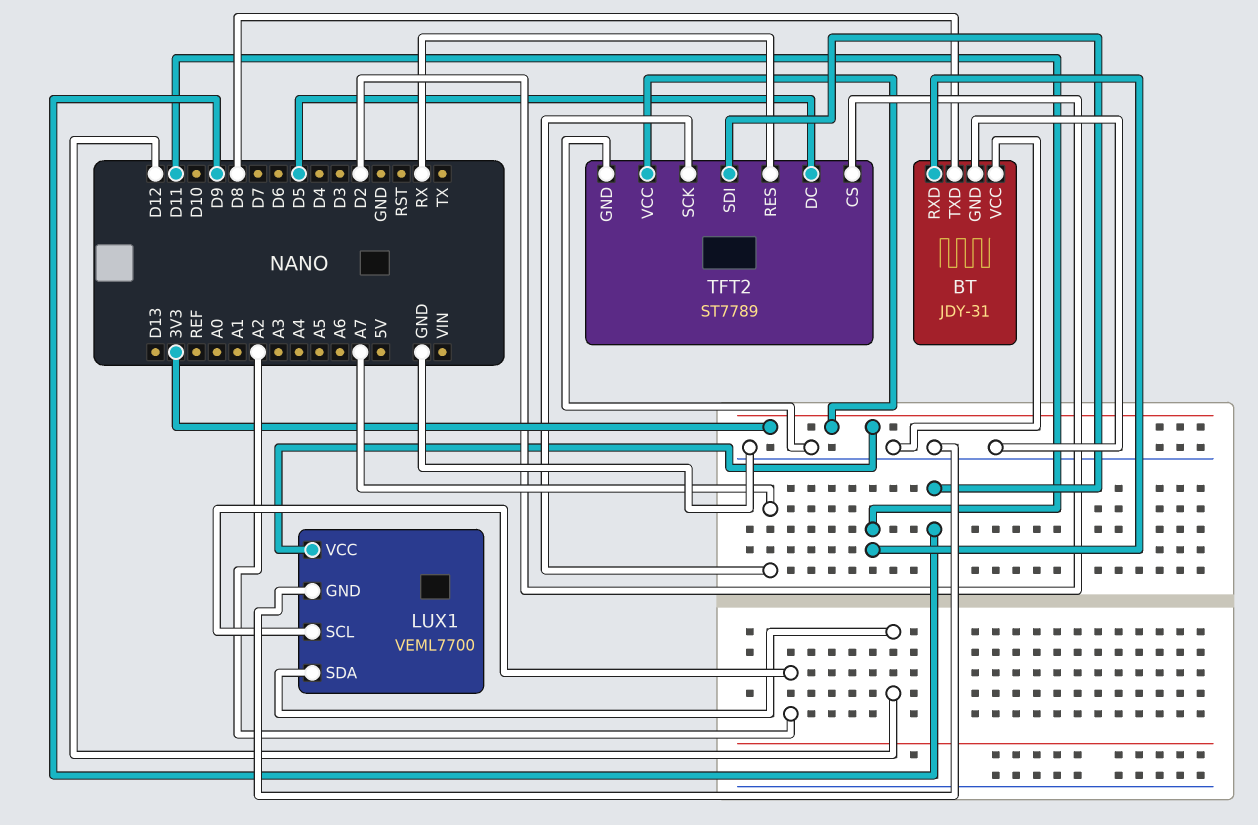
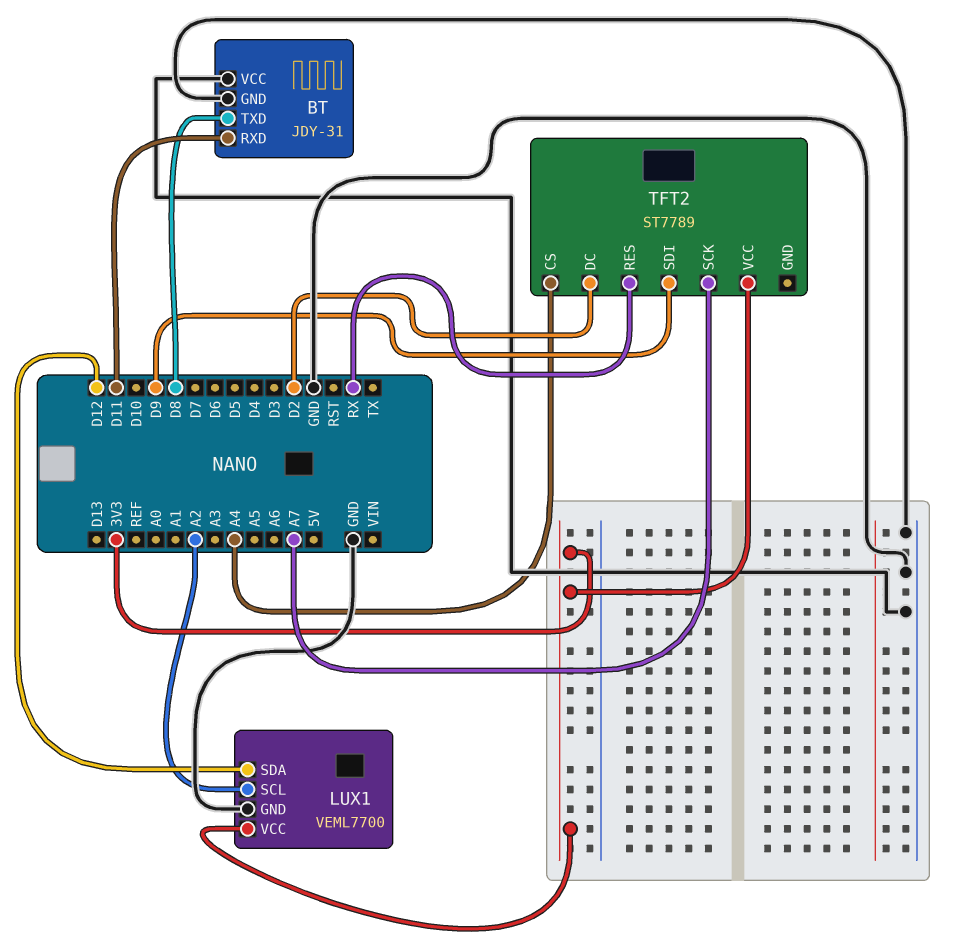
TFT2 pin CS: D2 -> A4
TFT2 pin DC: D5 -> D2
TFT2 pin GND: GND -> none

